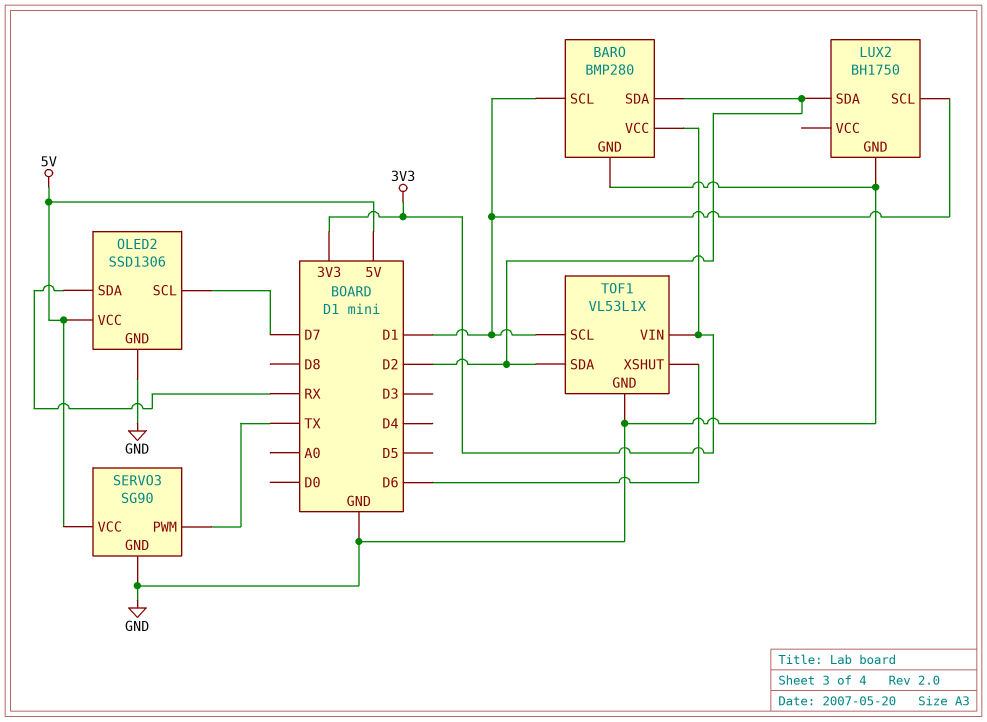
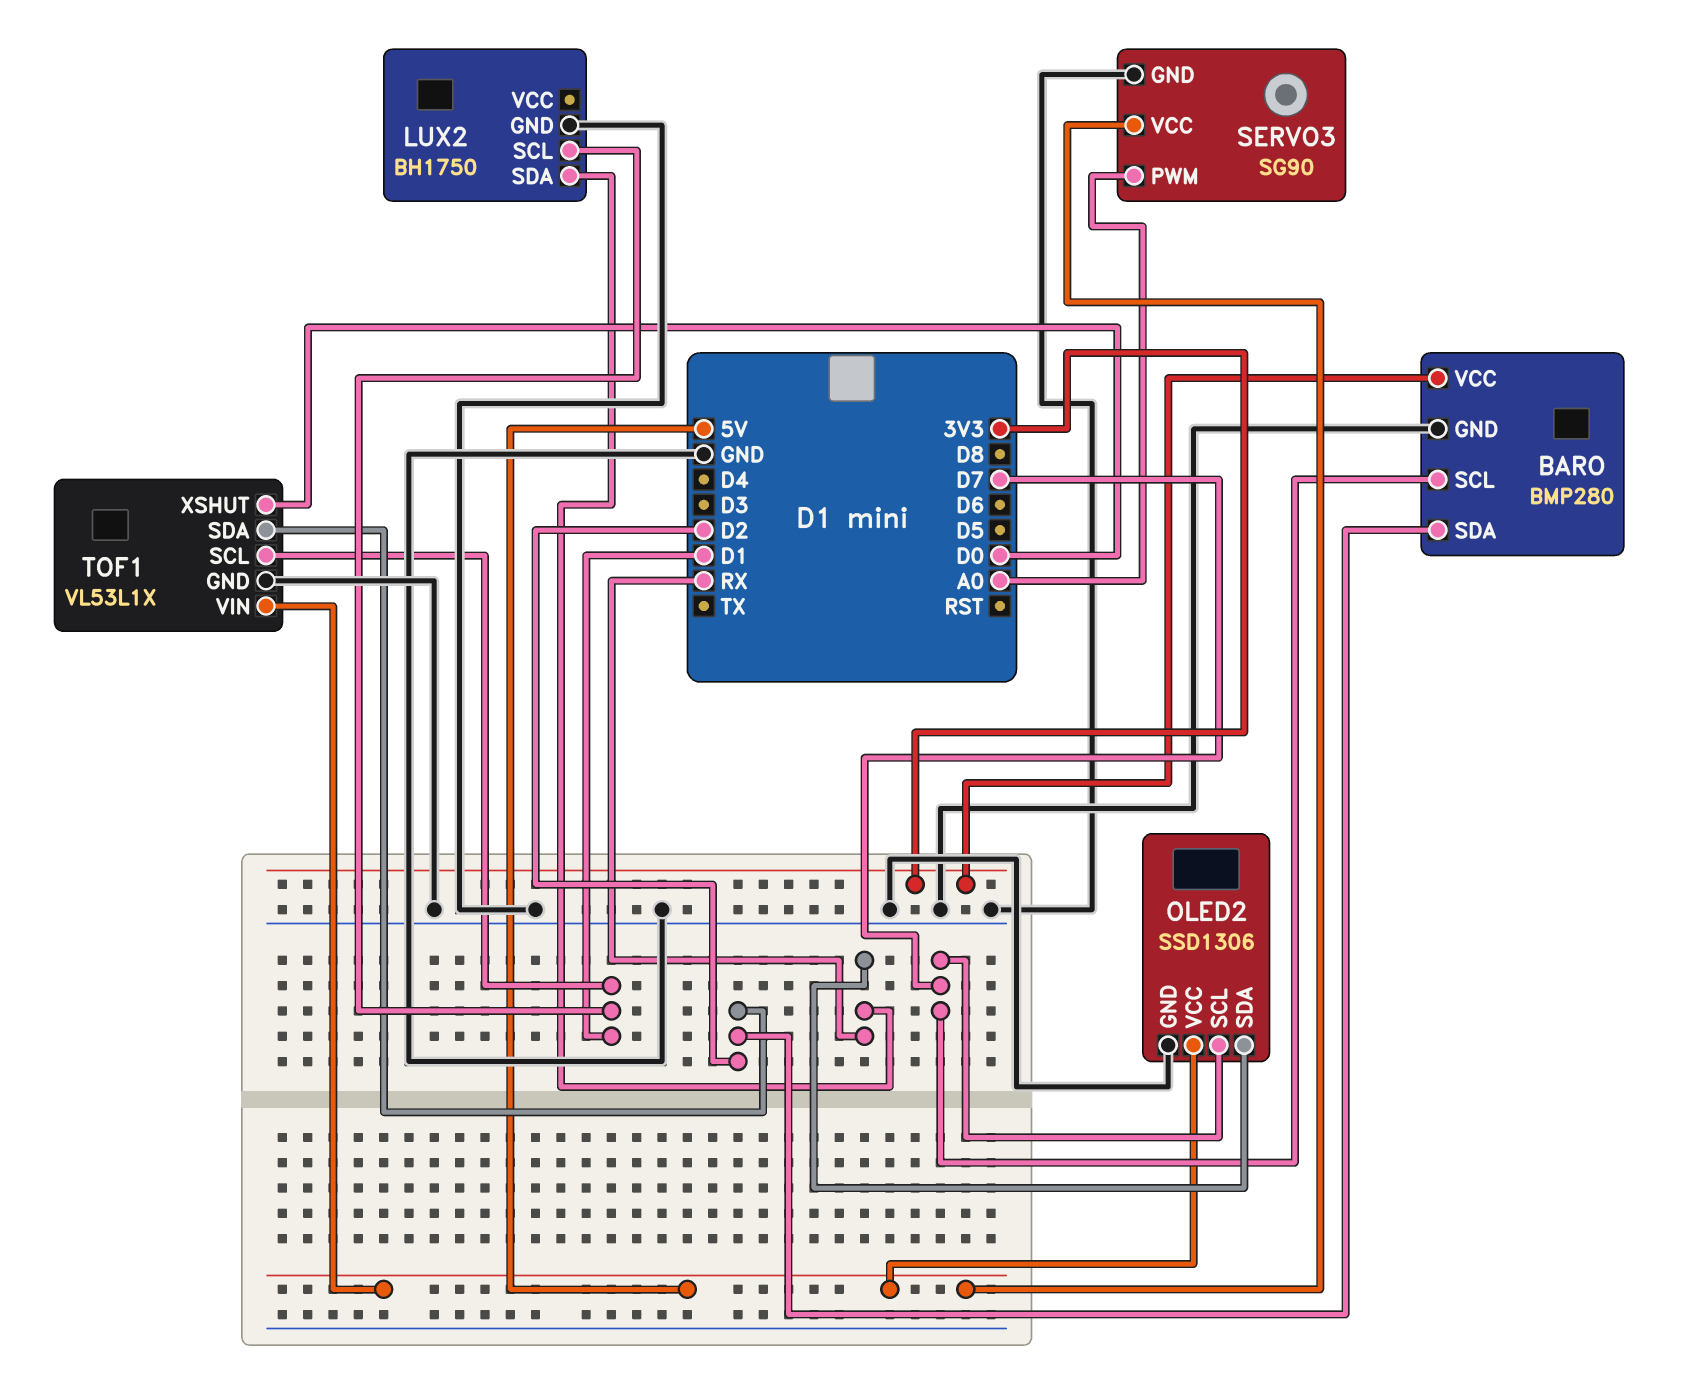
BARO pin SCL: D1 -> D7
LUX2 pin SDA: D2 -> RX
SERVO3 pin PWM: TX -> A0
TOF1 pin VIN: 3V3 -> 5V
TOF1 pin XSHUT: D6 -> D0

